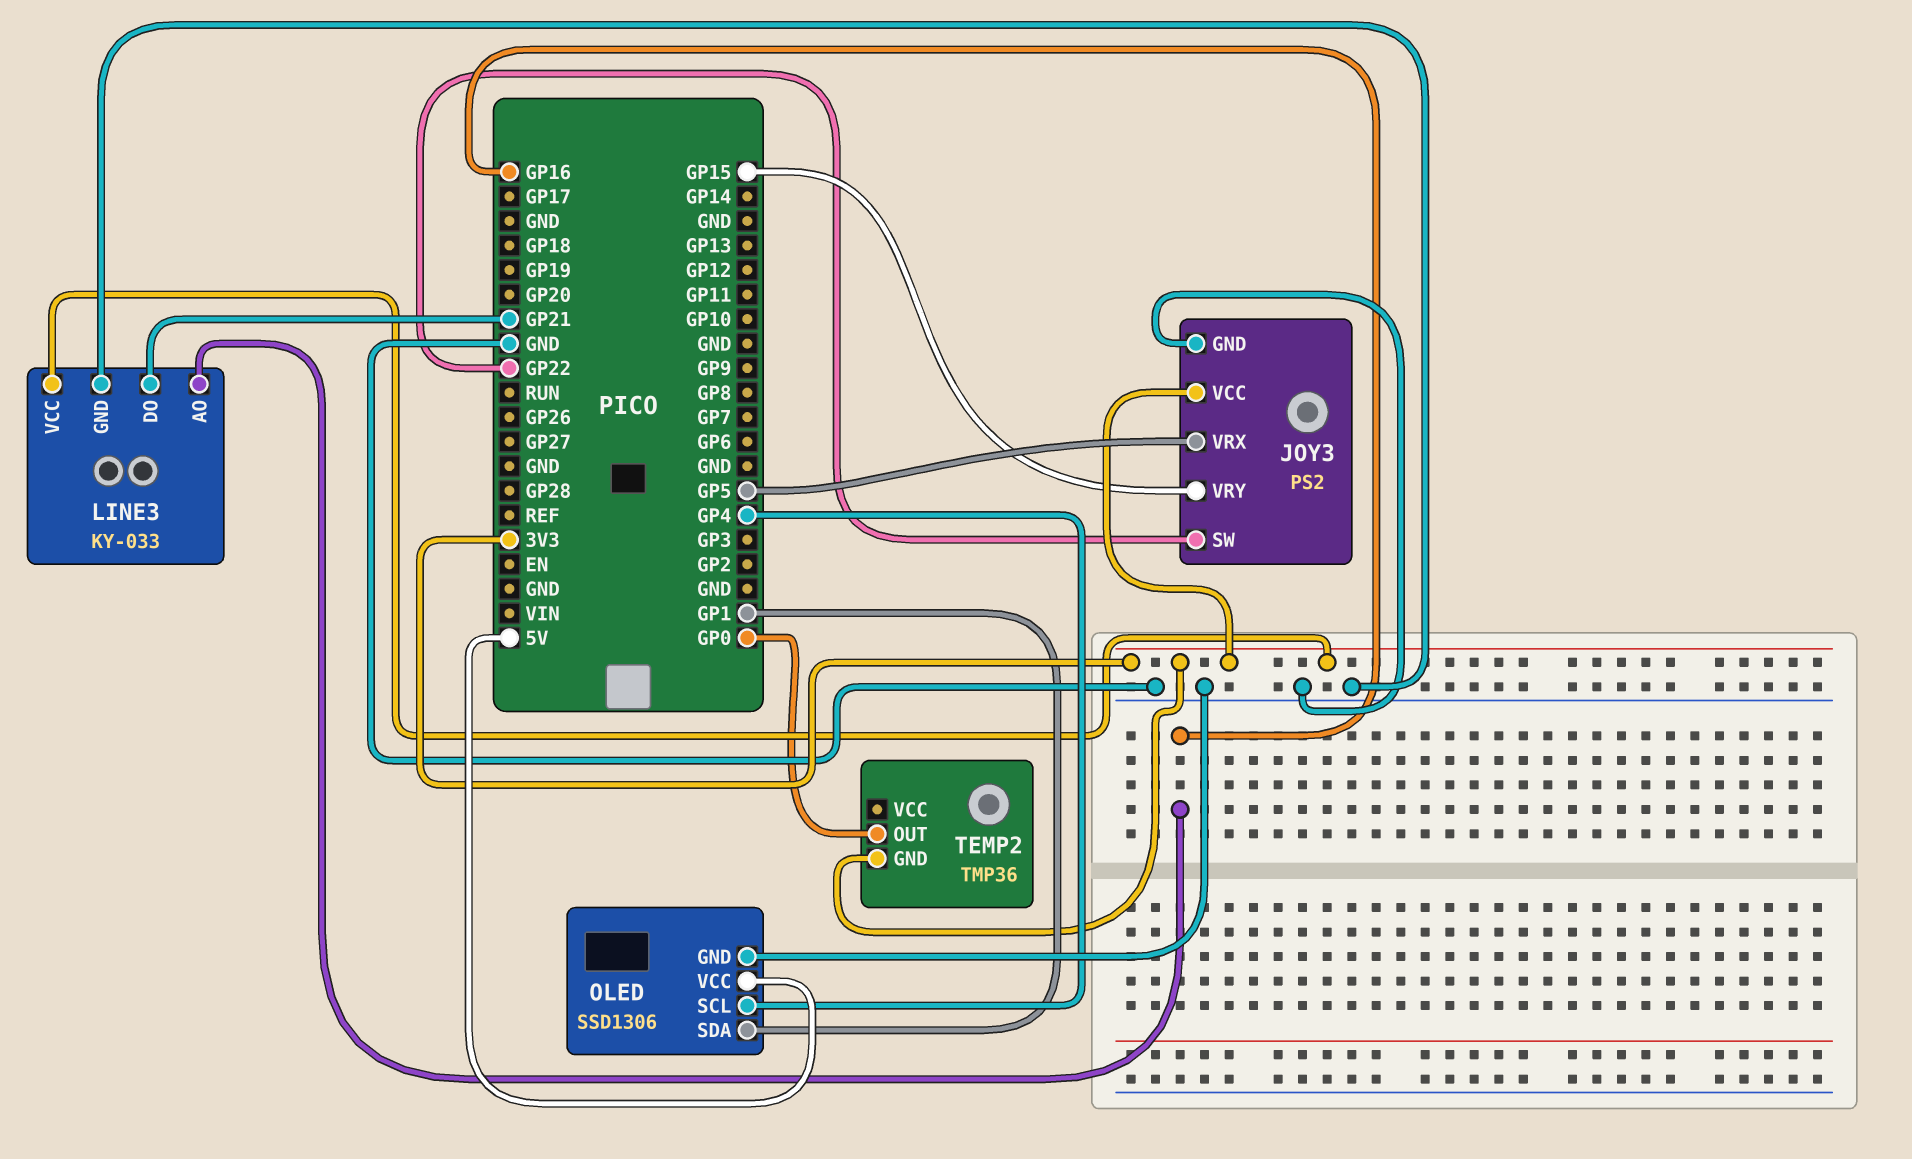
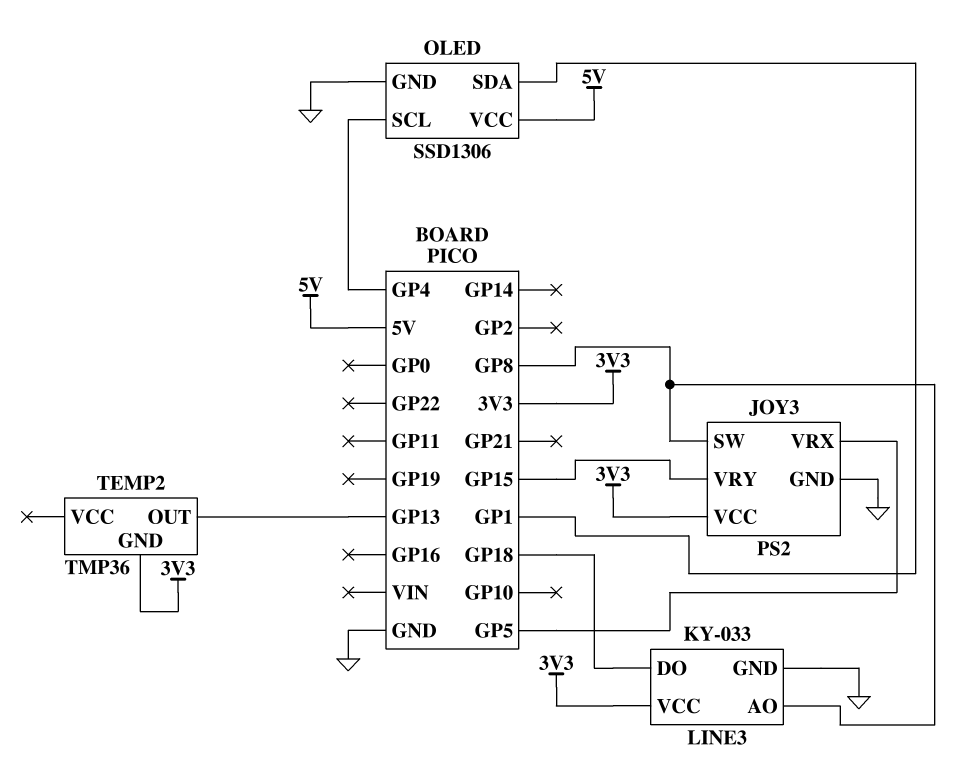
JOY3 pin SW: GP22 -> GP8
LINE3 pin AO: GP16 -> GP8
LINE3 pin DO: GP21 -> GP18
TEMP2 pin OUT: GP0 -> GP13

